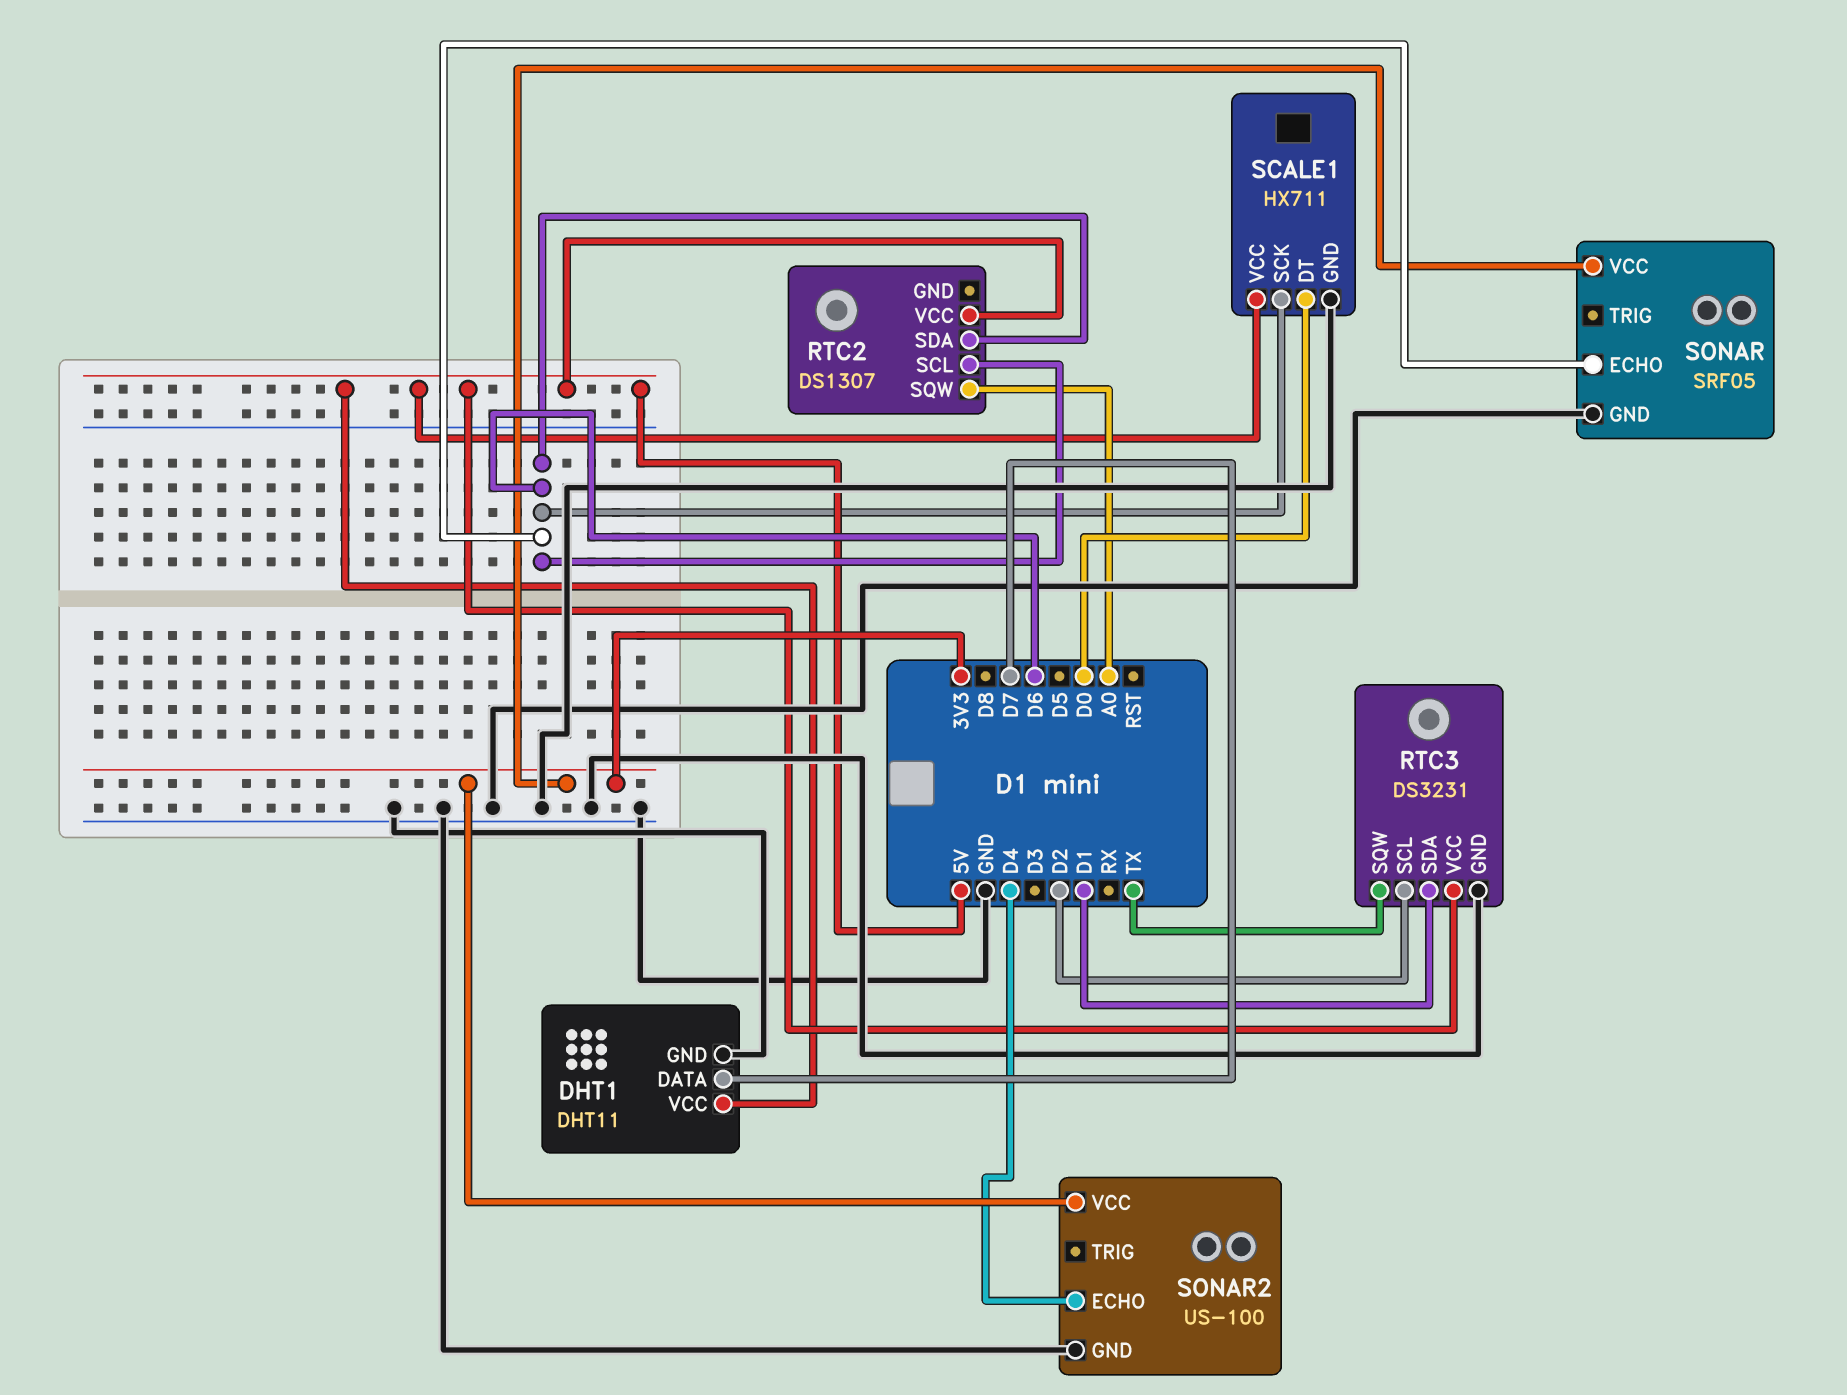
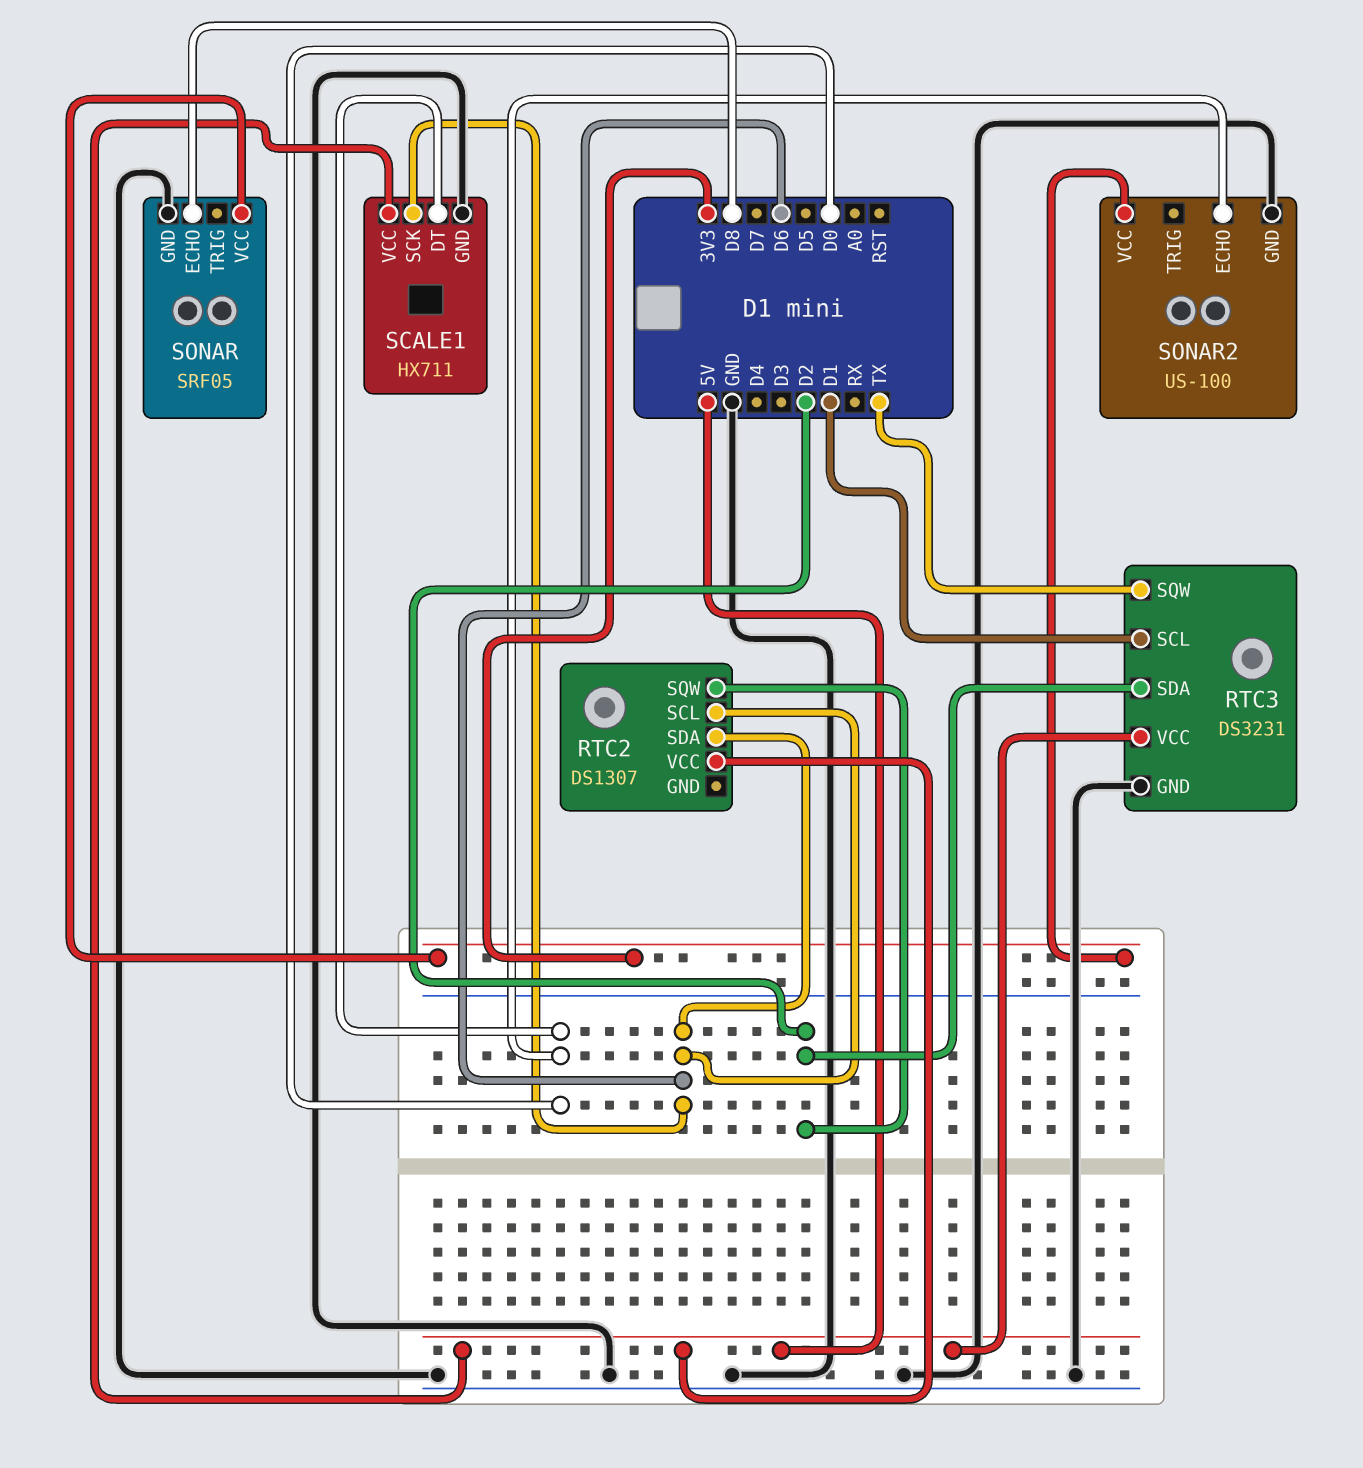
DHT1: DHT11 -> none
DHT1 pin DATA: D7 -> none
DHT1 pin GND: GND -> none
DHT1 pin VCC: 5V -> none
RTC2 pin SQW: A0 -> D2
RTC3 pin SCL: D2 -> D1
RTC3 pin SDA: D1 -> D2
SONAR pin ECHO: D6 -> D8
SONAR2 pin ECHO: D4 -> D0

